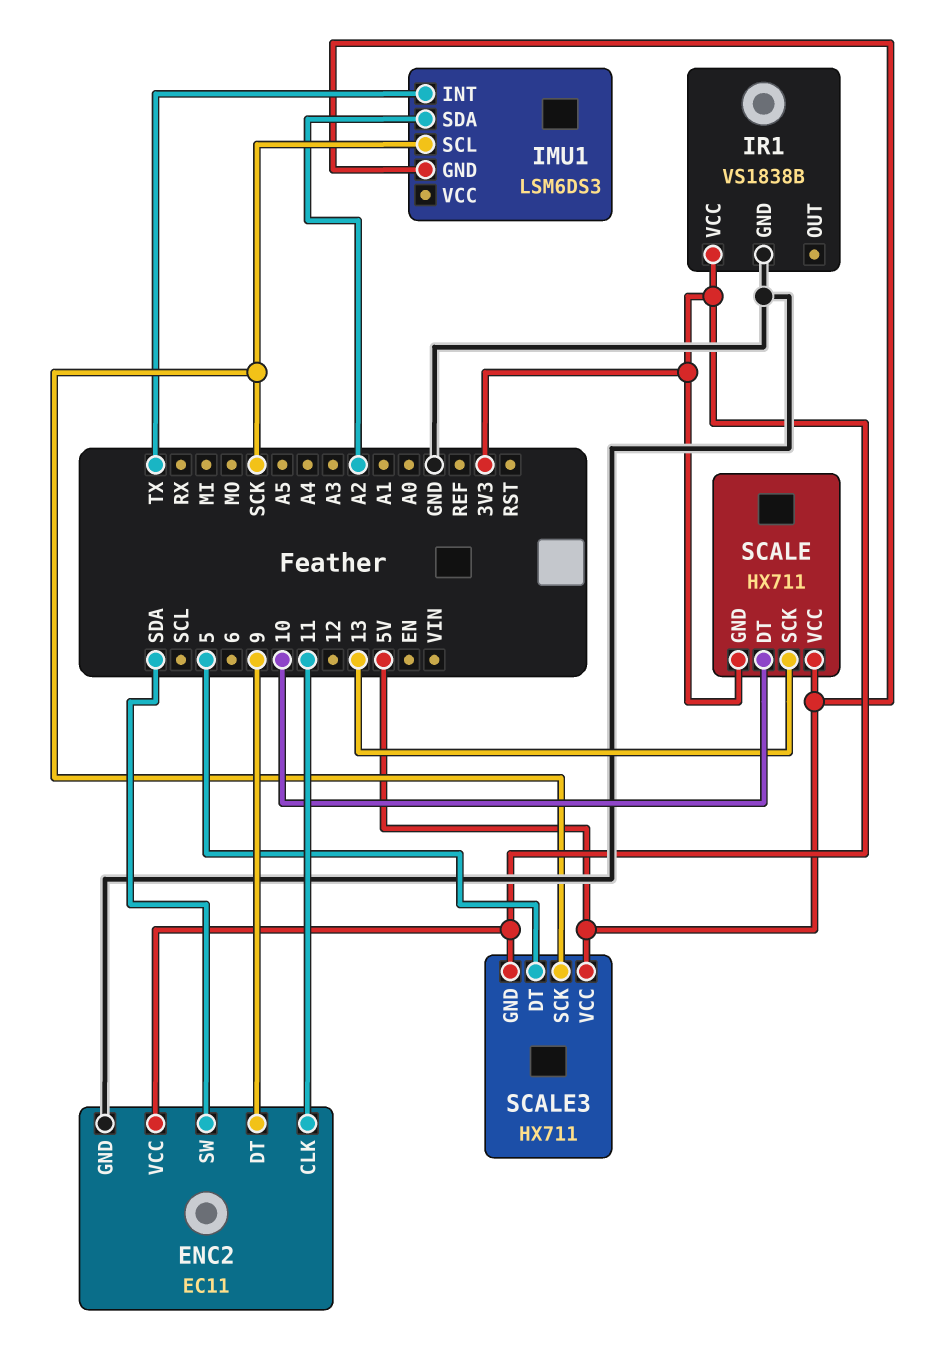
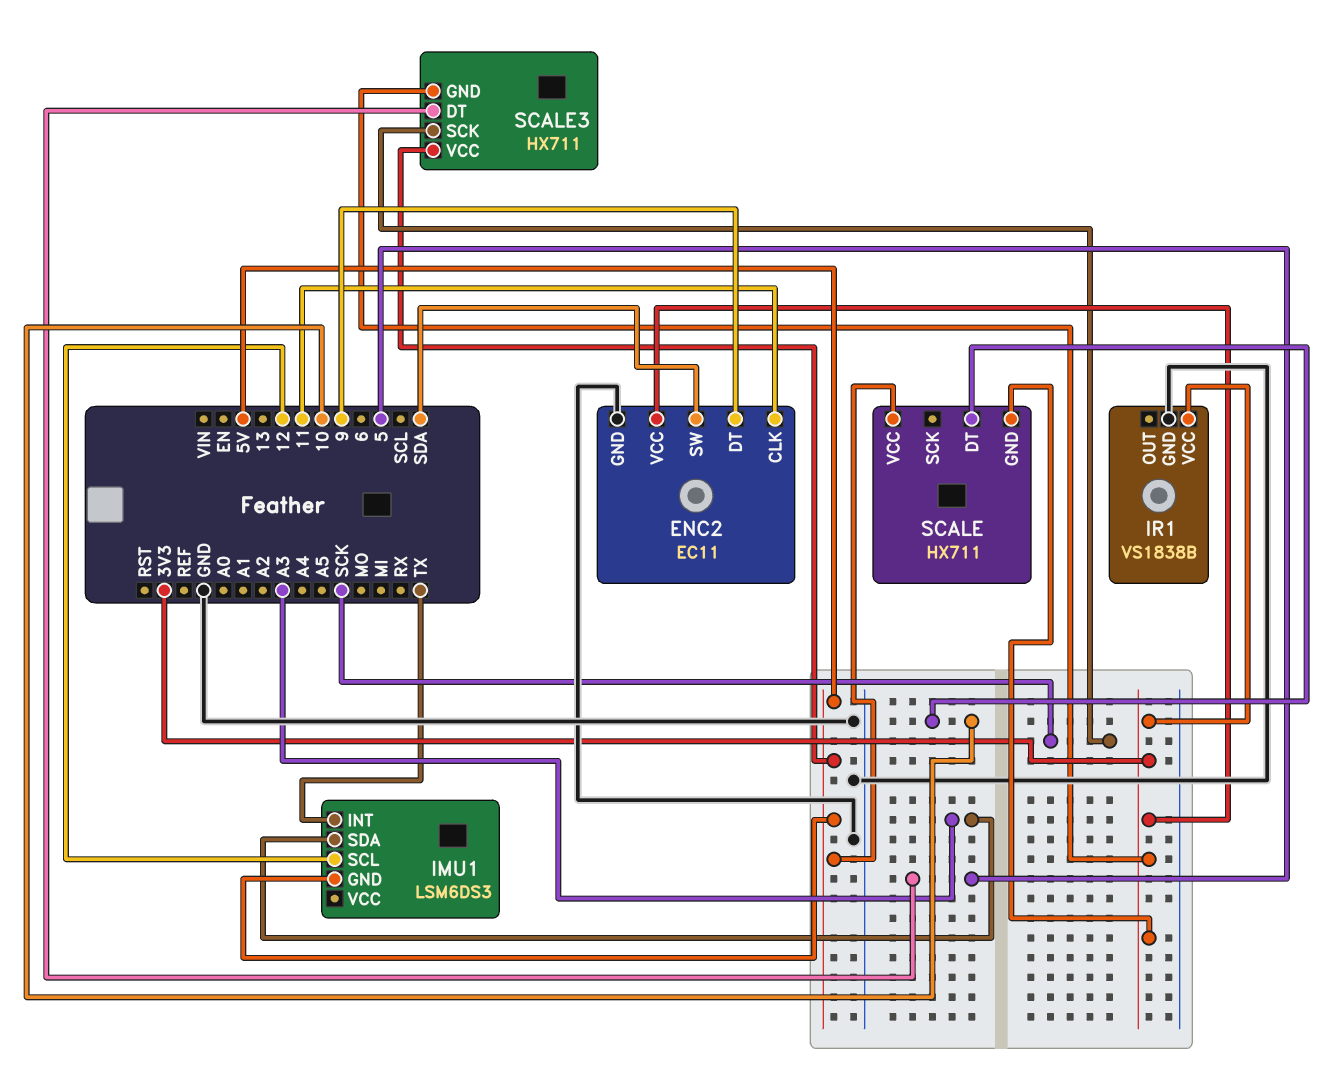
IMU1 pin SCL: SCK -> 12
IMU1 pin SDA: A2 -> A3
SCALE pin SCK: 13 -> none

